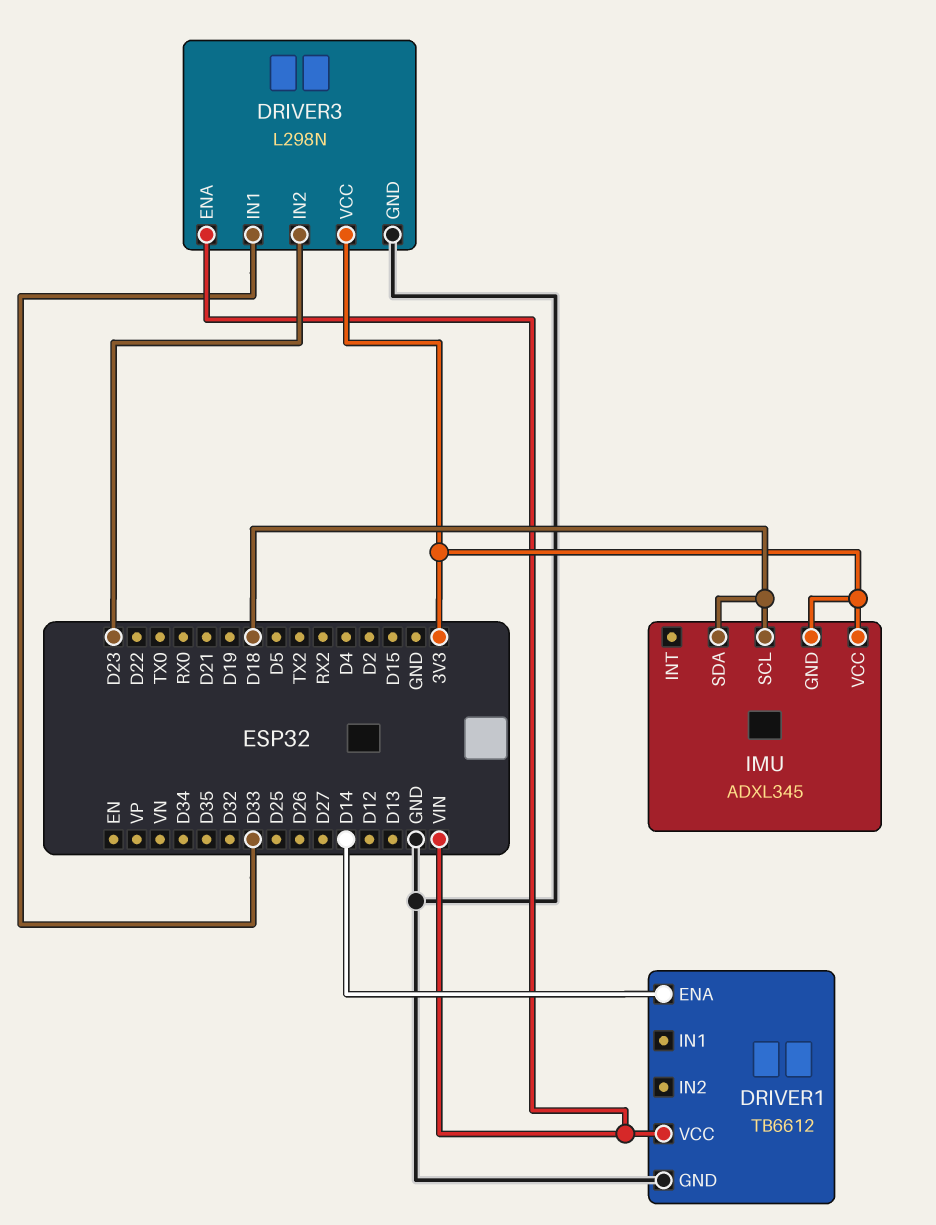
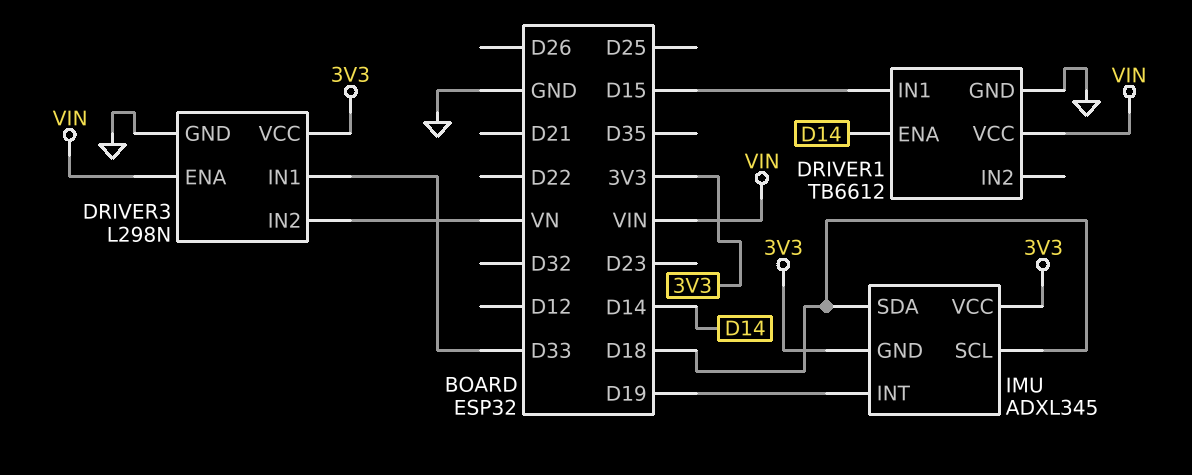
DRIVER1 pin IN1: none -> D15
DRIVER3 pin IN2: D23 -> VN
IMU pin INT: none -> D19

